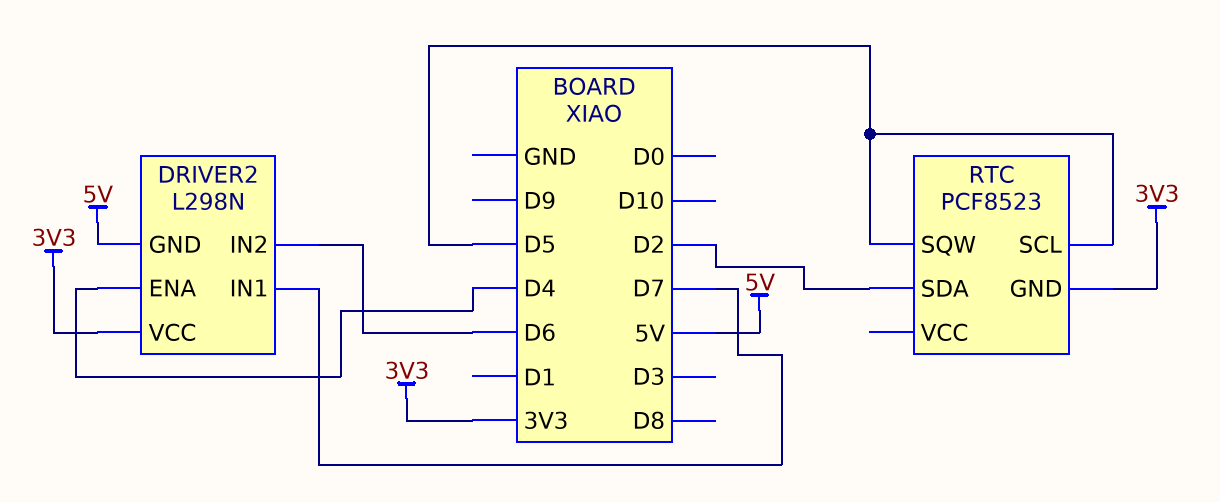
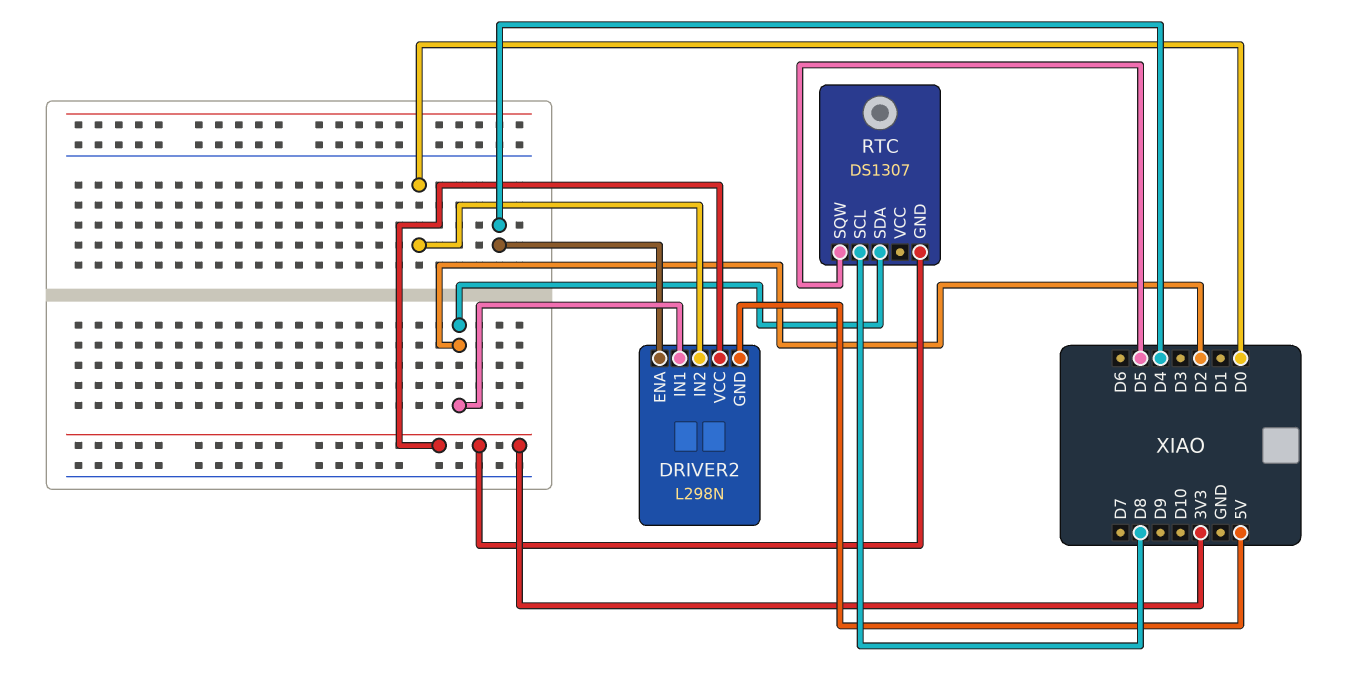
DRIVER2 pin IN1: D7 -> D2
DRIVER2 pin IN2: D6 -> D0
RTC: PCF8523 -> DS1307
RTC pin SCL: D5 -> D8

